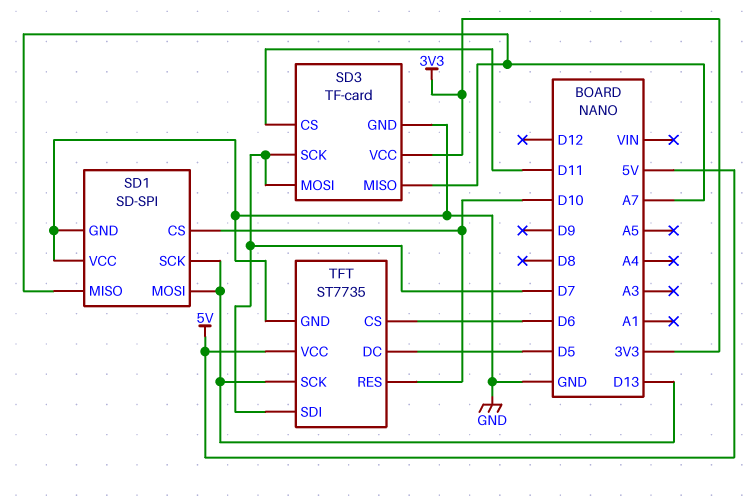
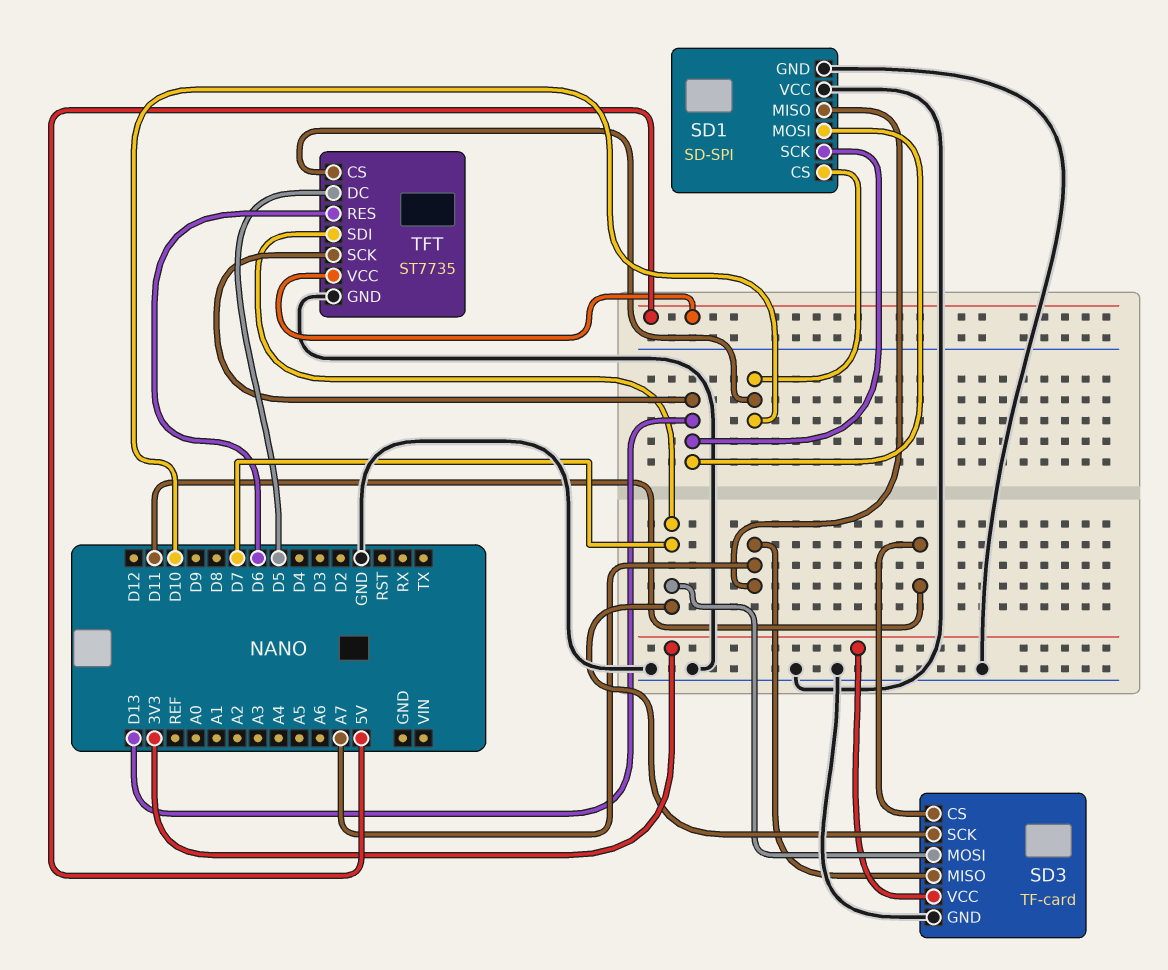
TFT pin CS: D6 -> D10
TFT pin RES: D10 -> D6

